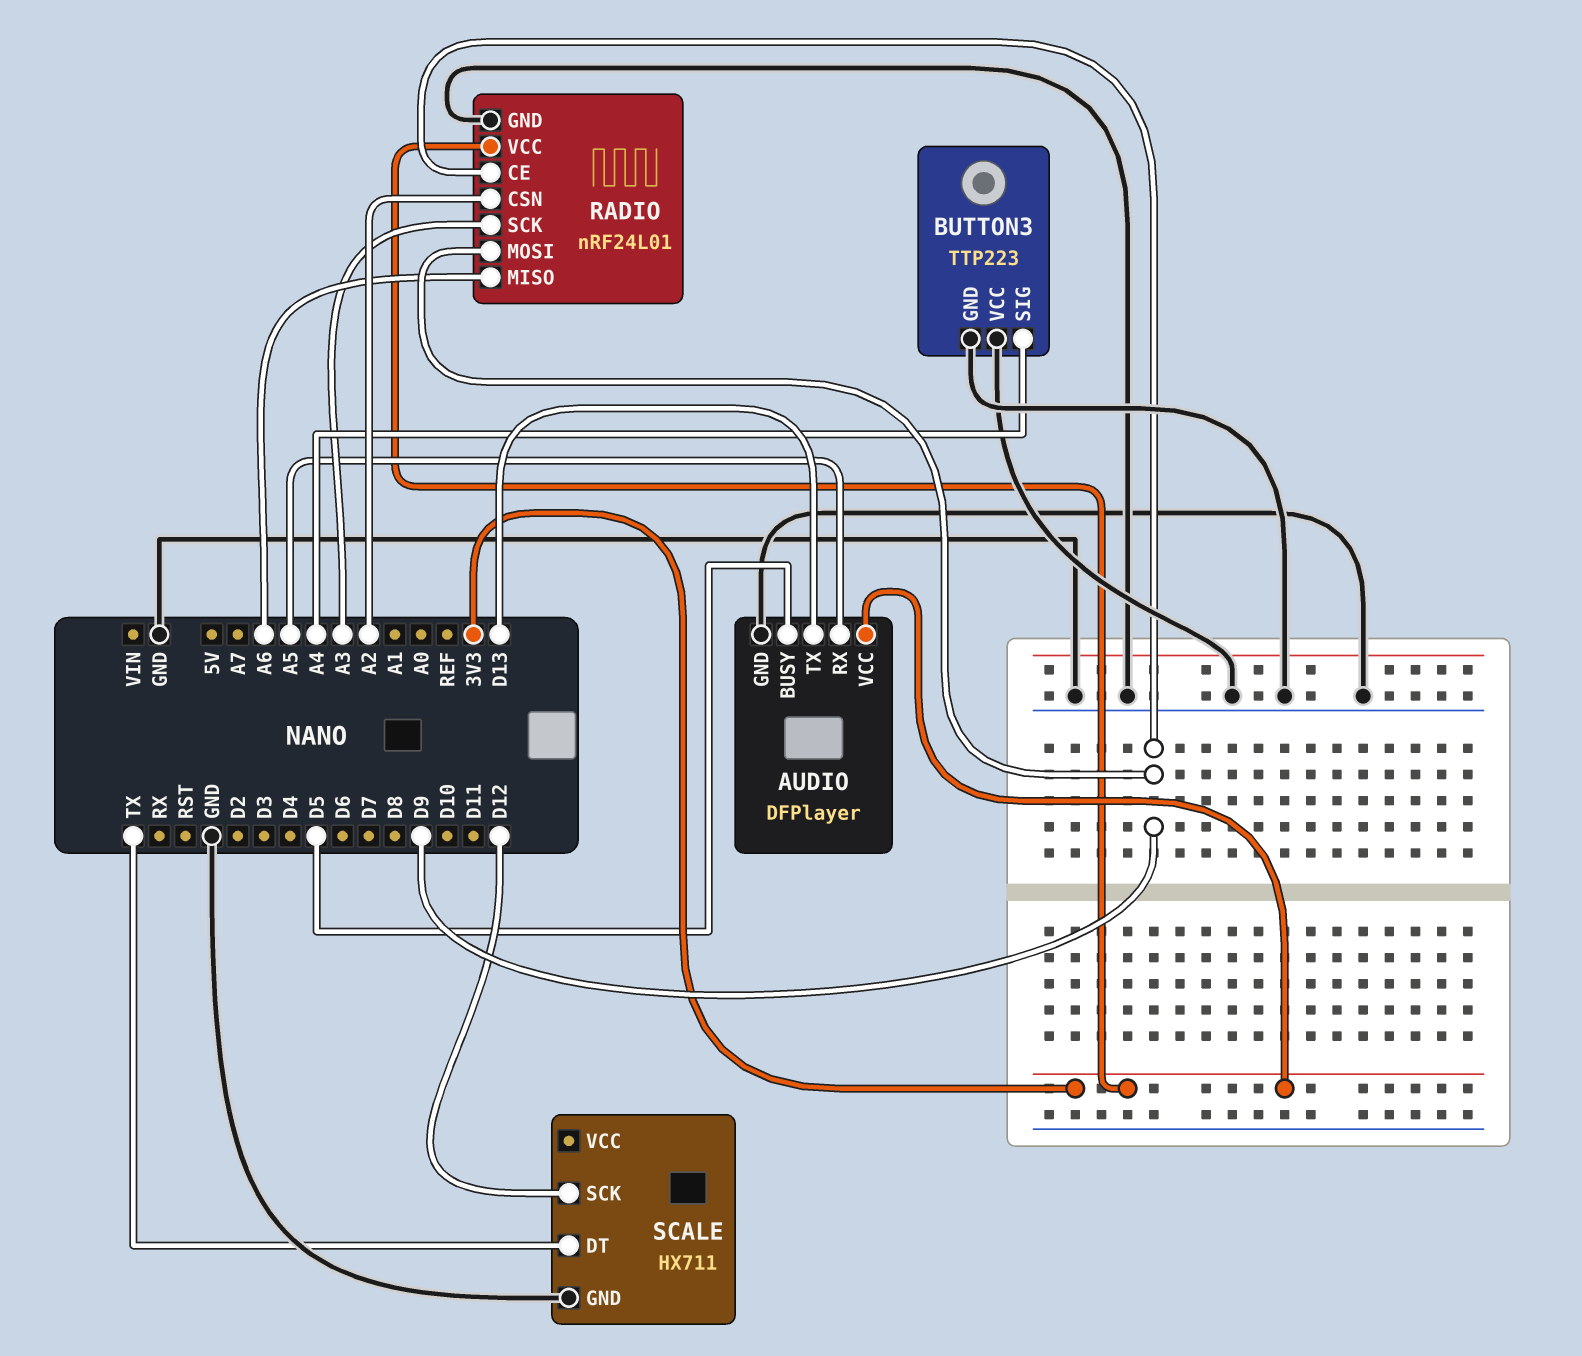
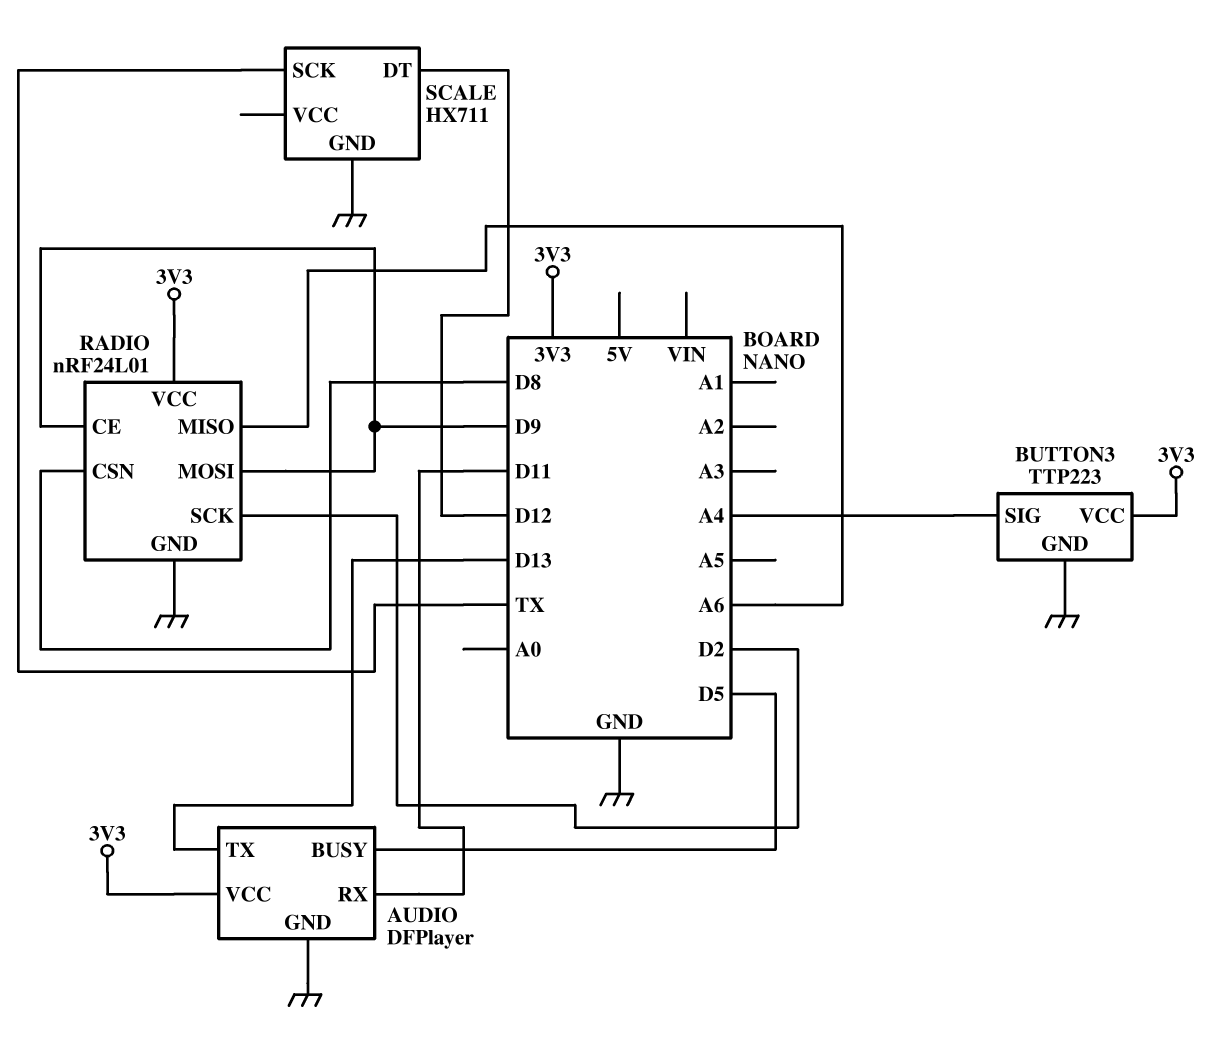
AUDIO pin RX: A5 -> D11
BUTTON3 pin VCC: GND -> 3V3
RADIO pin CSN: A2 -> D8
RADIO pin SCK: A3 -> D2
SCALE pin DT: TX -> D12
SCALE pin SCK: D12 -> TX

